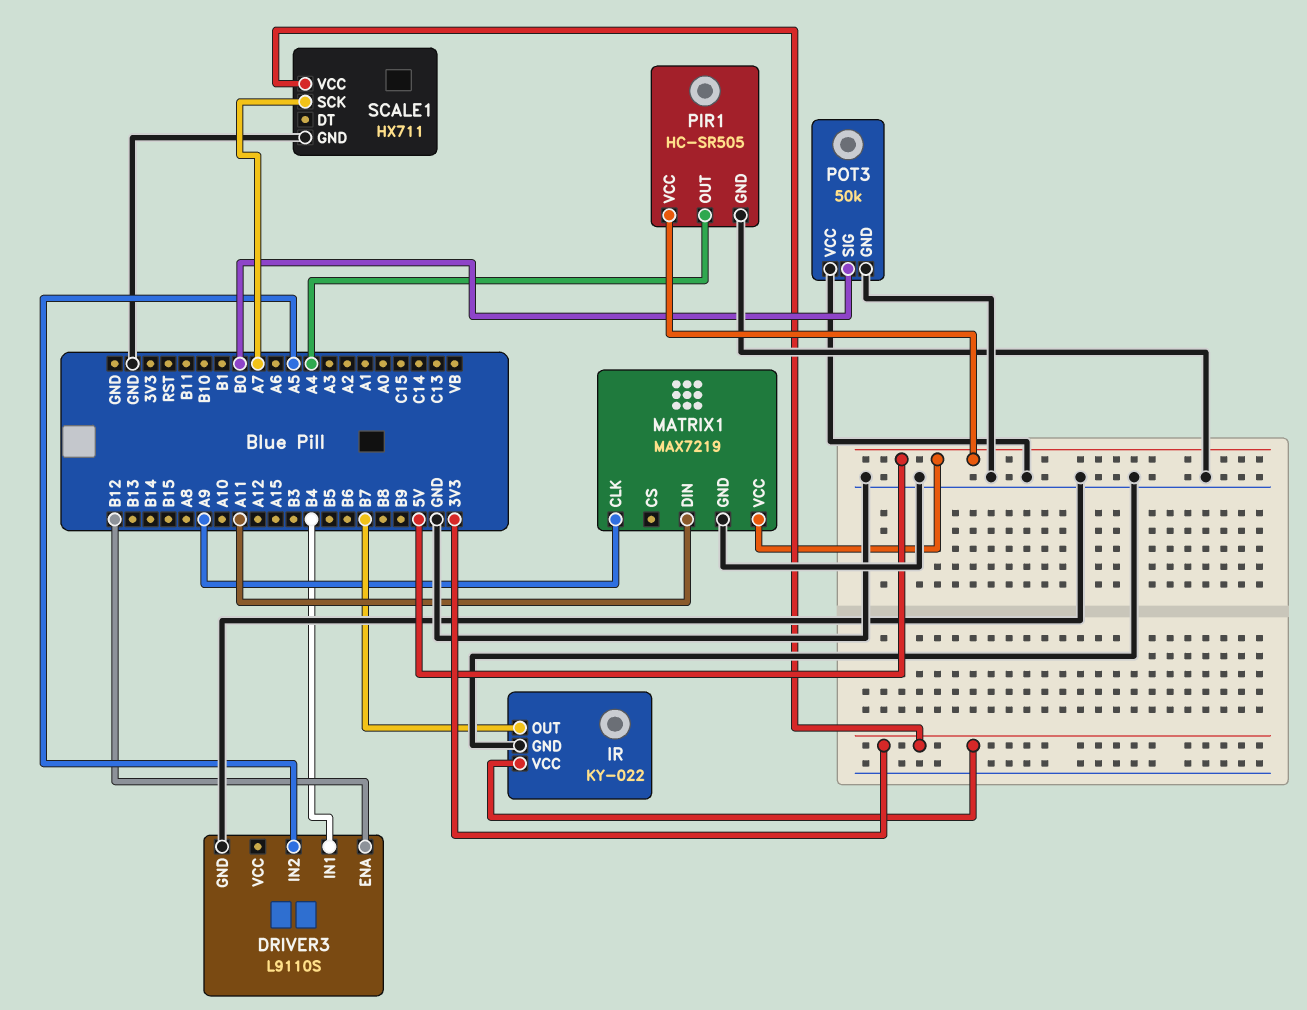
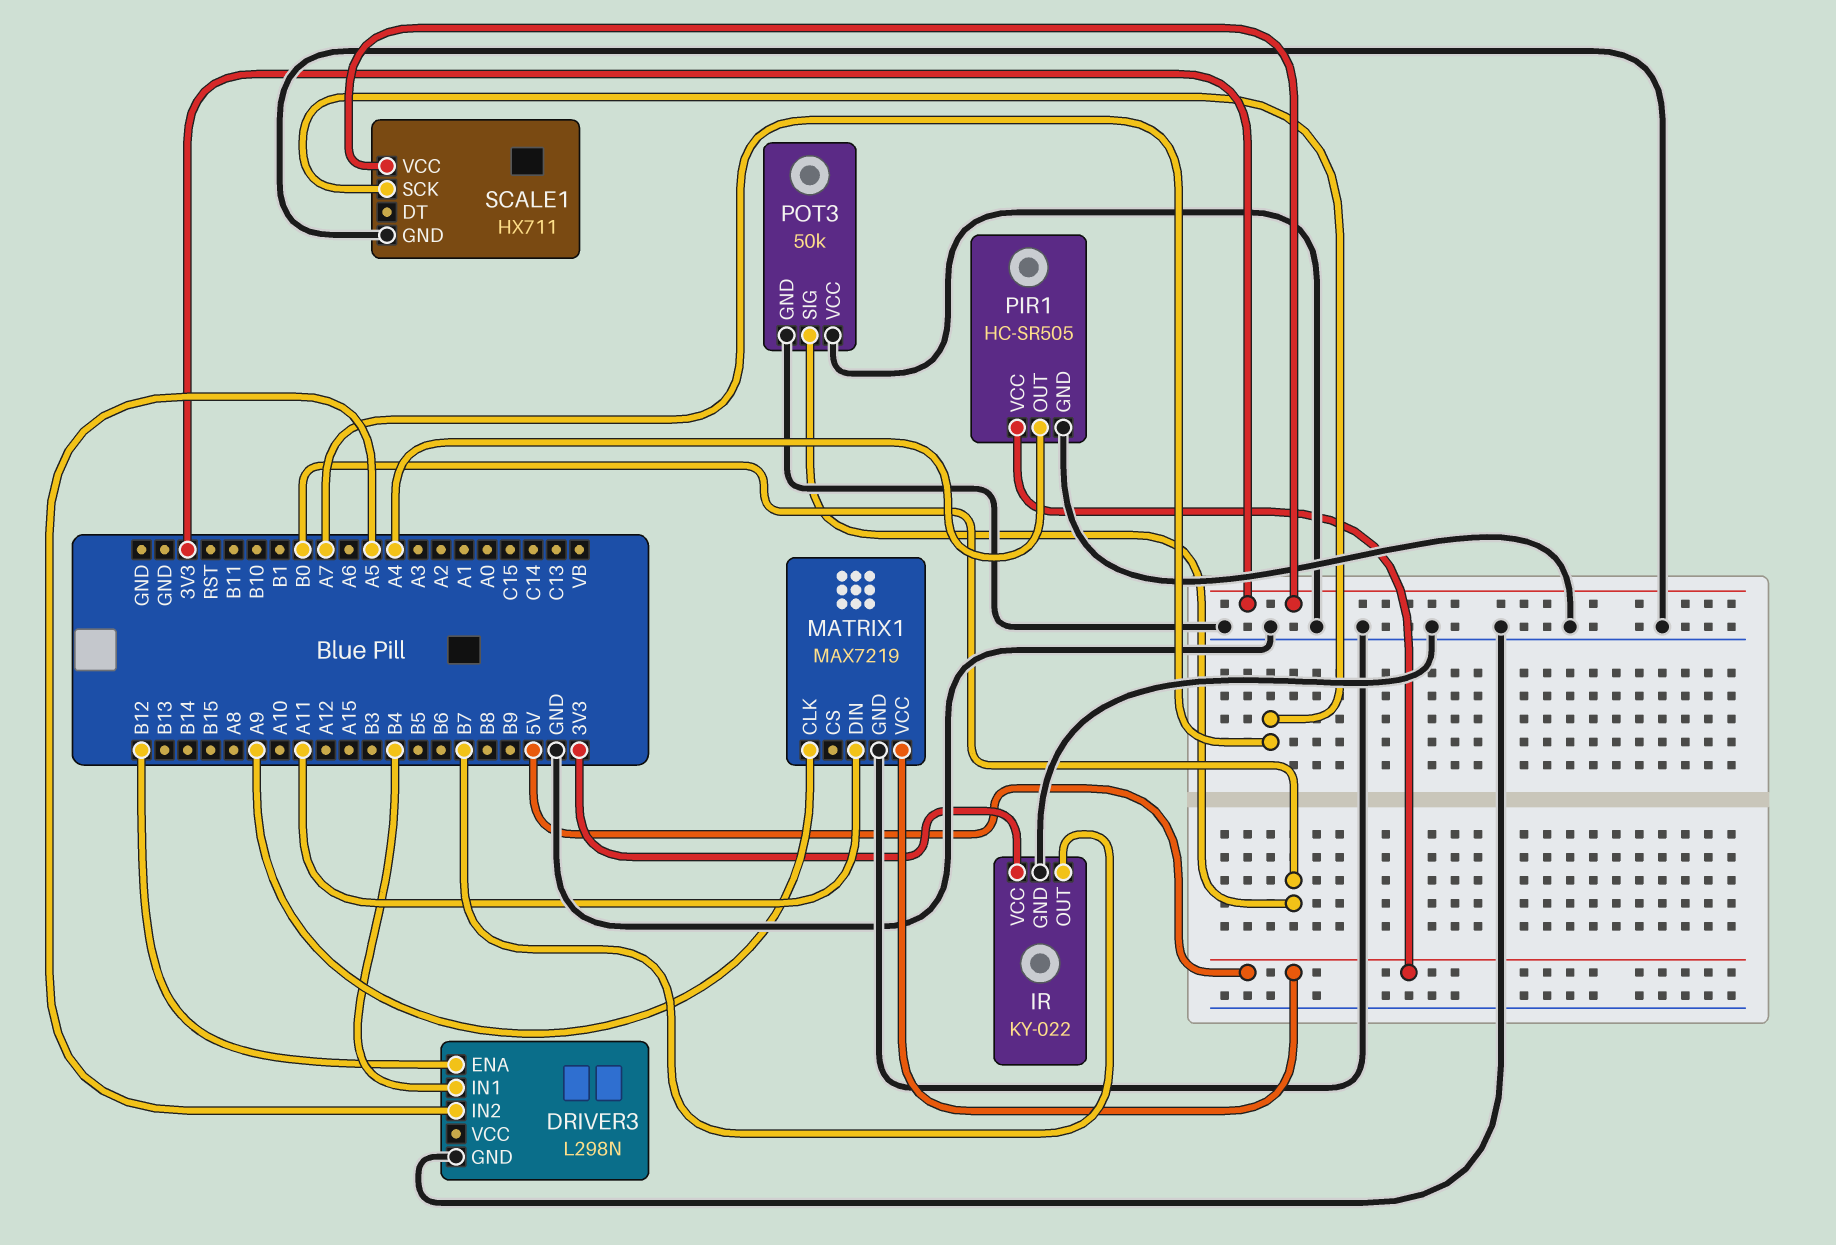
DRIVER3: L9110S -> L298N

